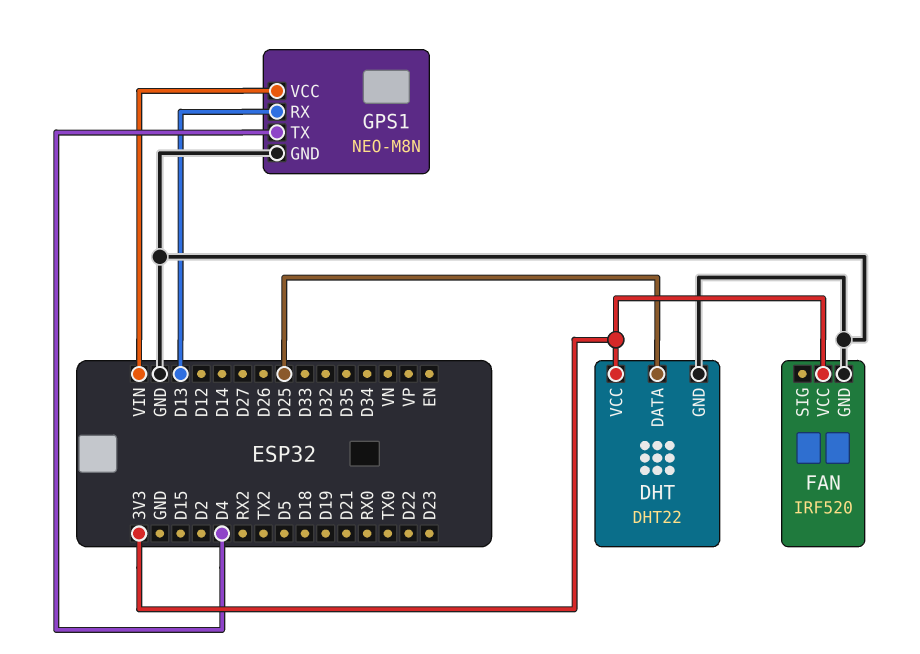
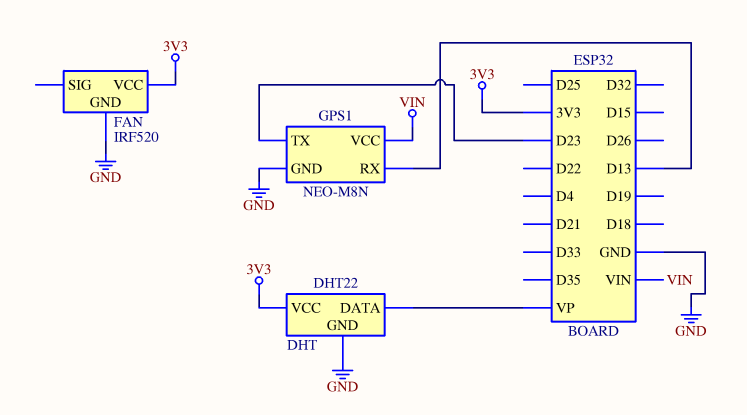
DHT pin DATA: D25 -> VP
GPS1 pin TX: D4 -> D23

